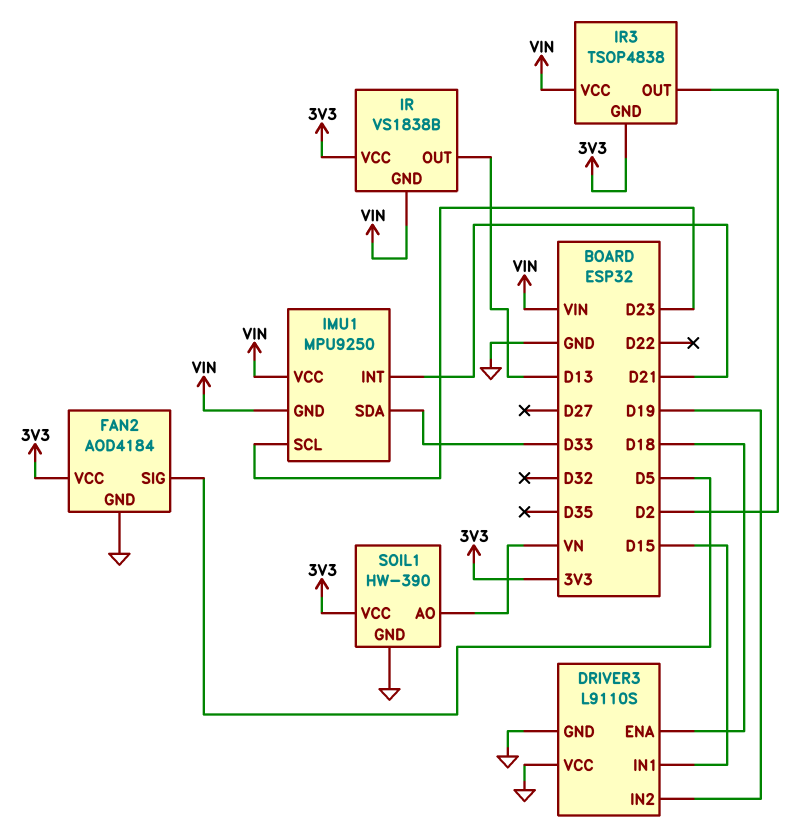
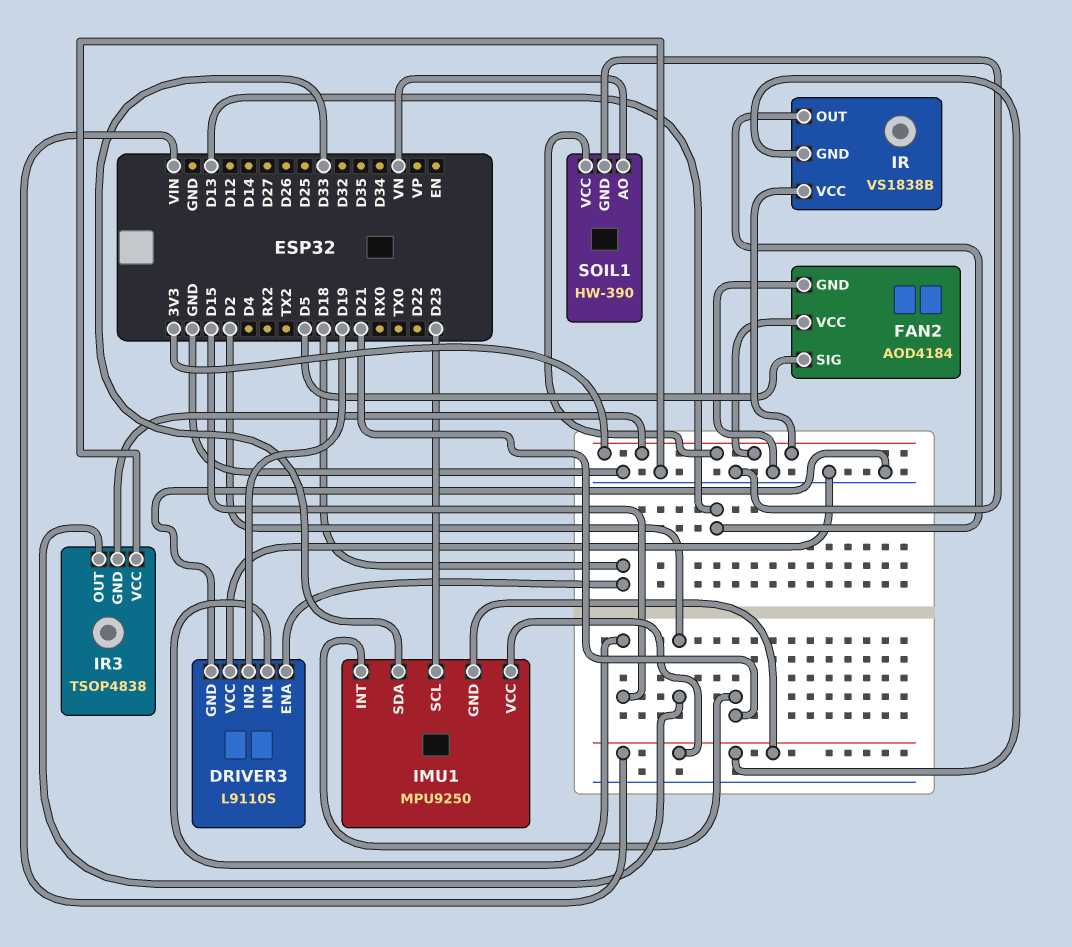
IR3 pin VCC: VIN -> GND

